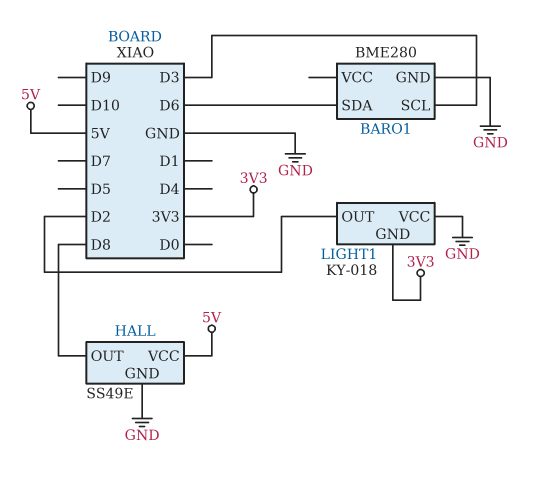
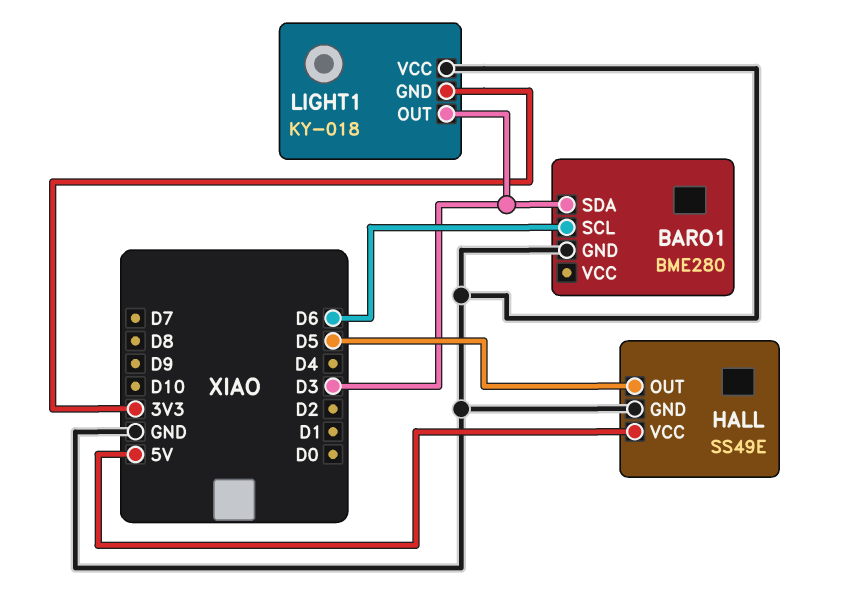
BARO1 pin SCL: D3 -> D6
BARO1 pin SDA: D6 -> D3
HALL pin OUT: D8 -> D5
LIGHT1 pin OUT: D2 -> D3

